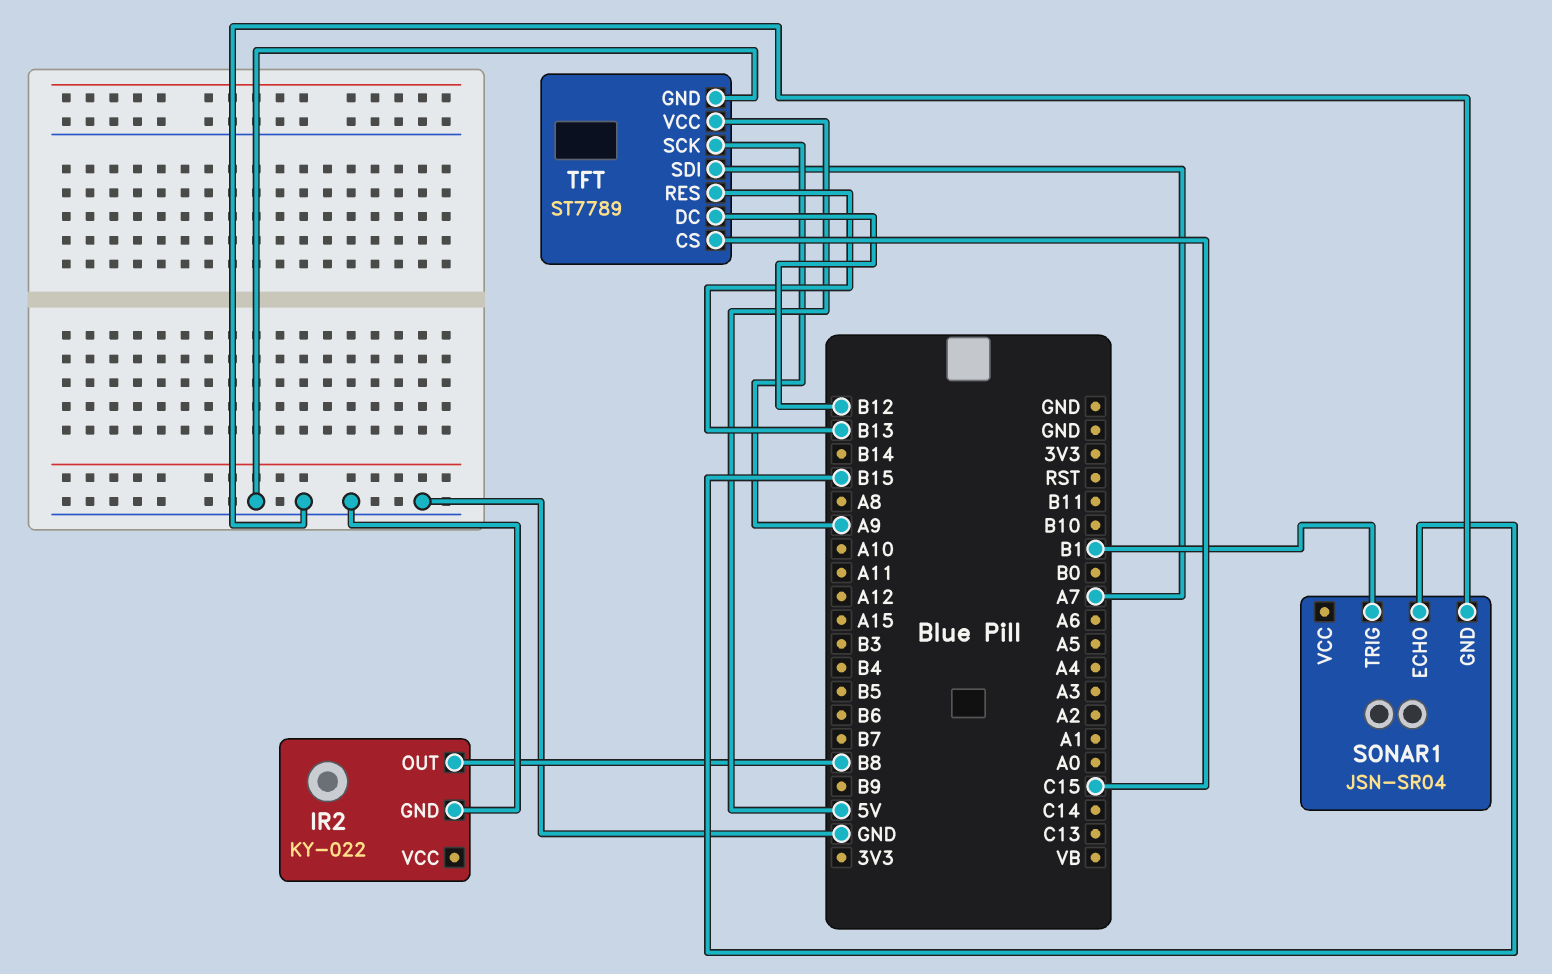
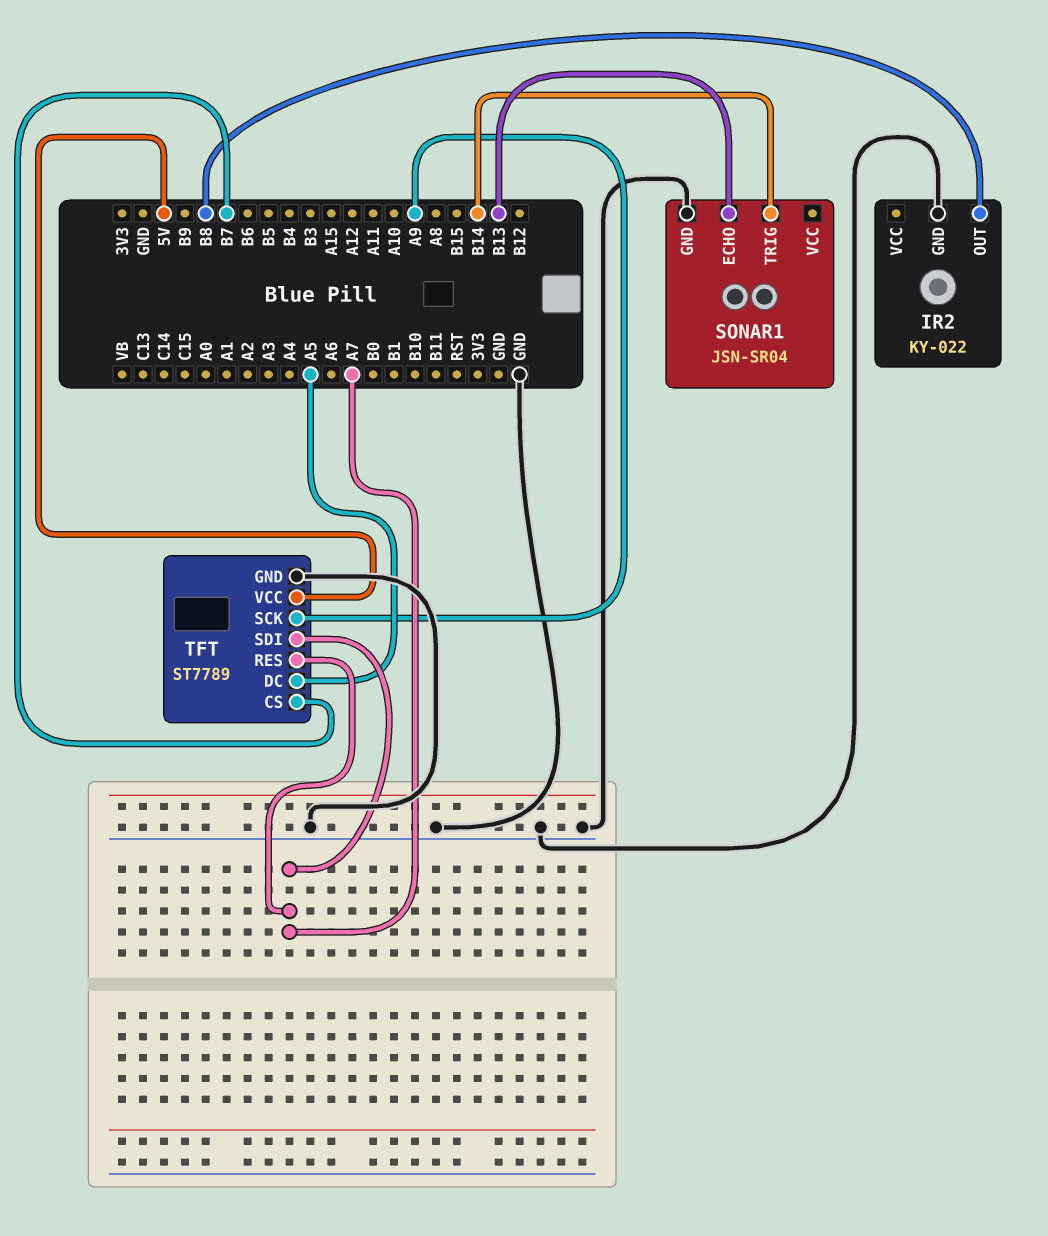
SONAR1 pin ECHO: B15 -> B13
SONAR1 pin TRIG: B1 -> B14
TFT pin CS: C15 -> B7
TFT pin DC: B12 -> A5
TFT pin RES: B13 -> A7

